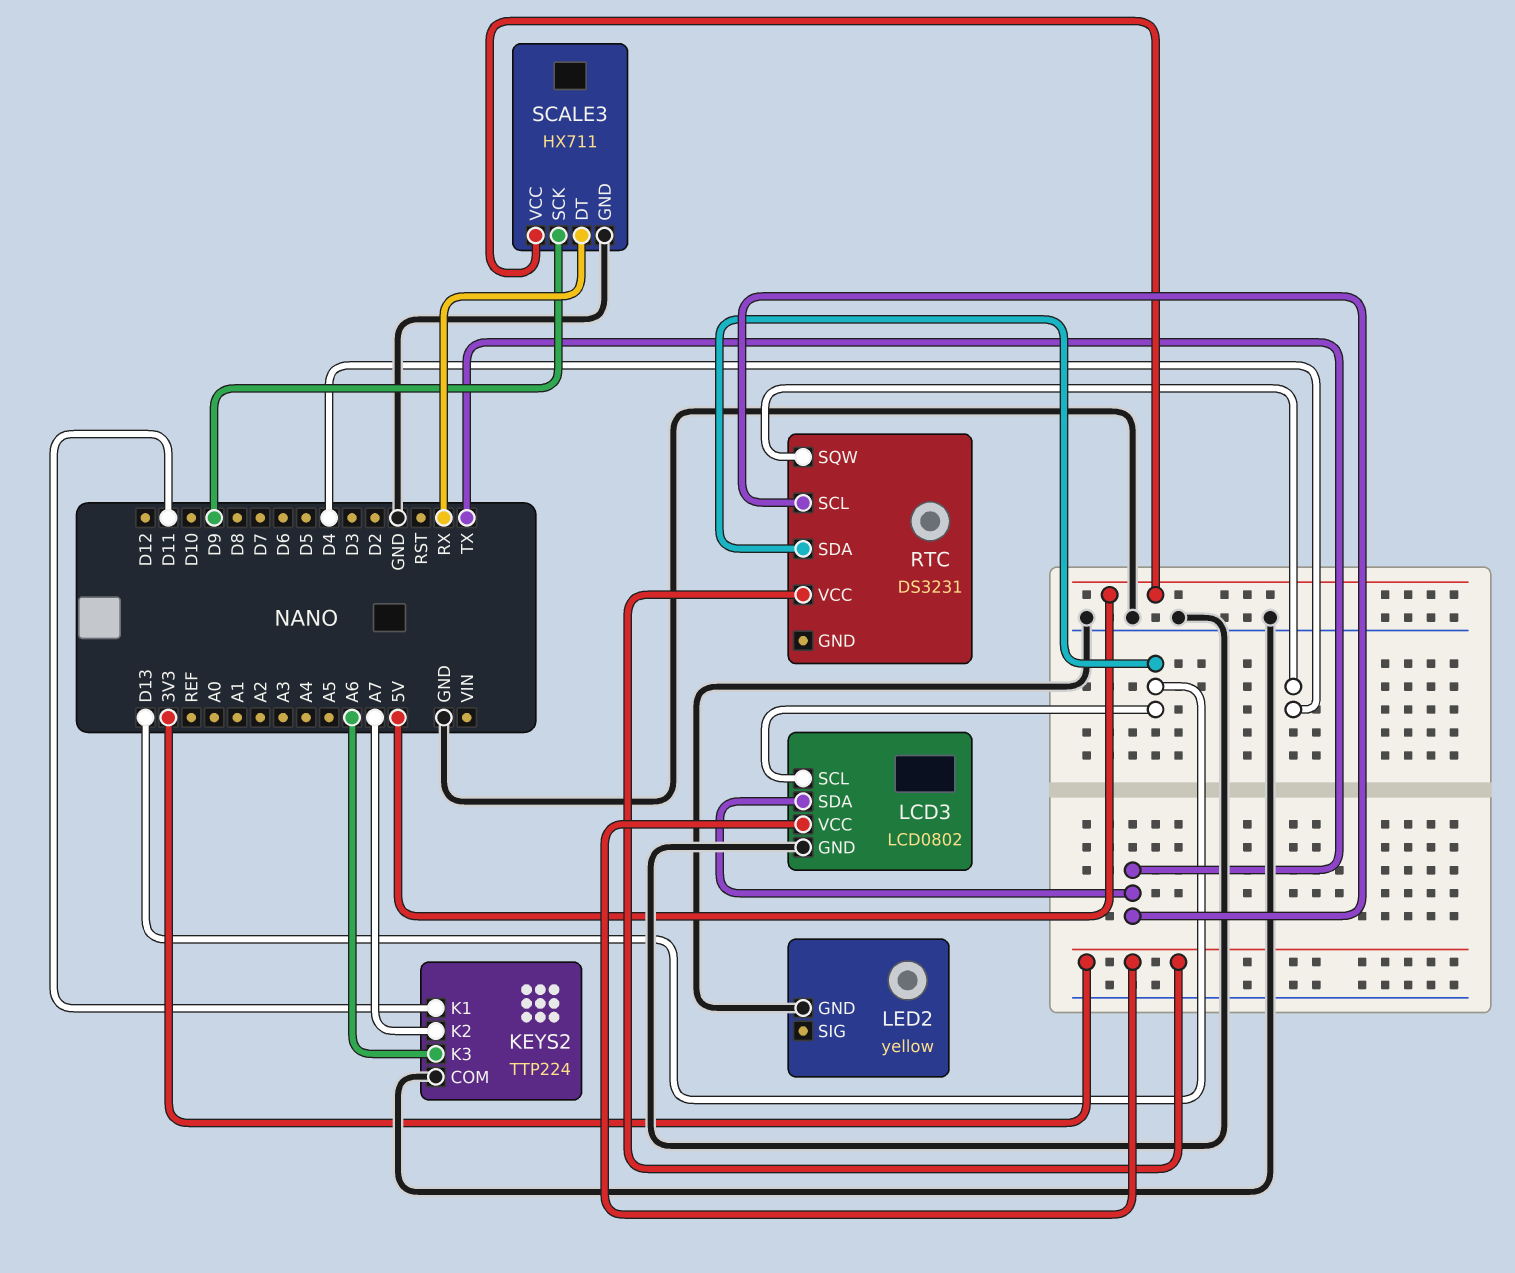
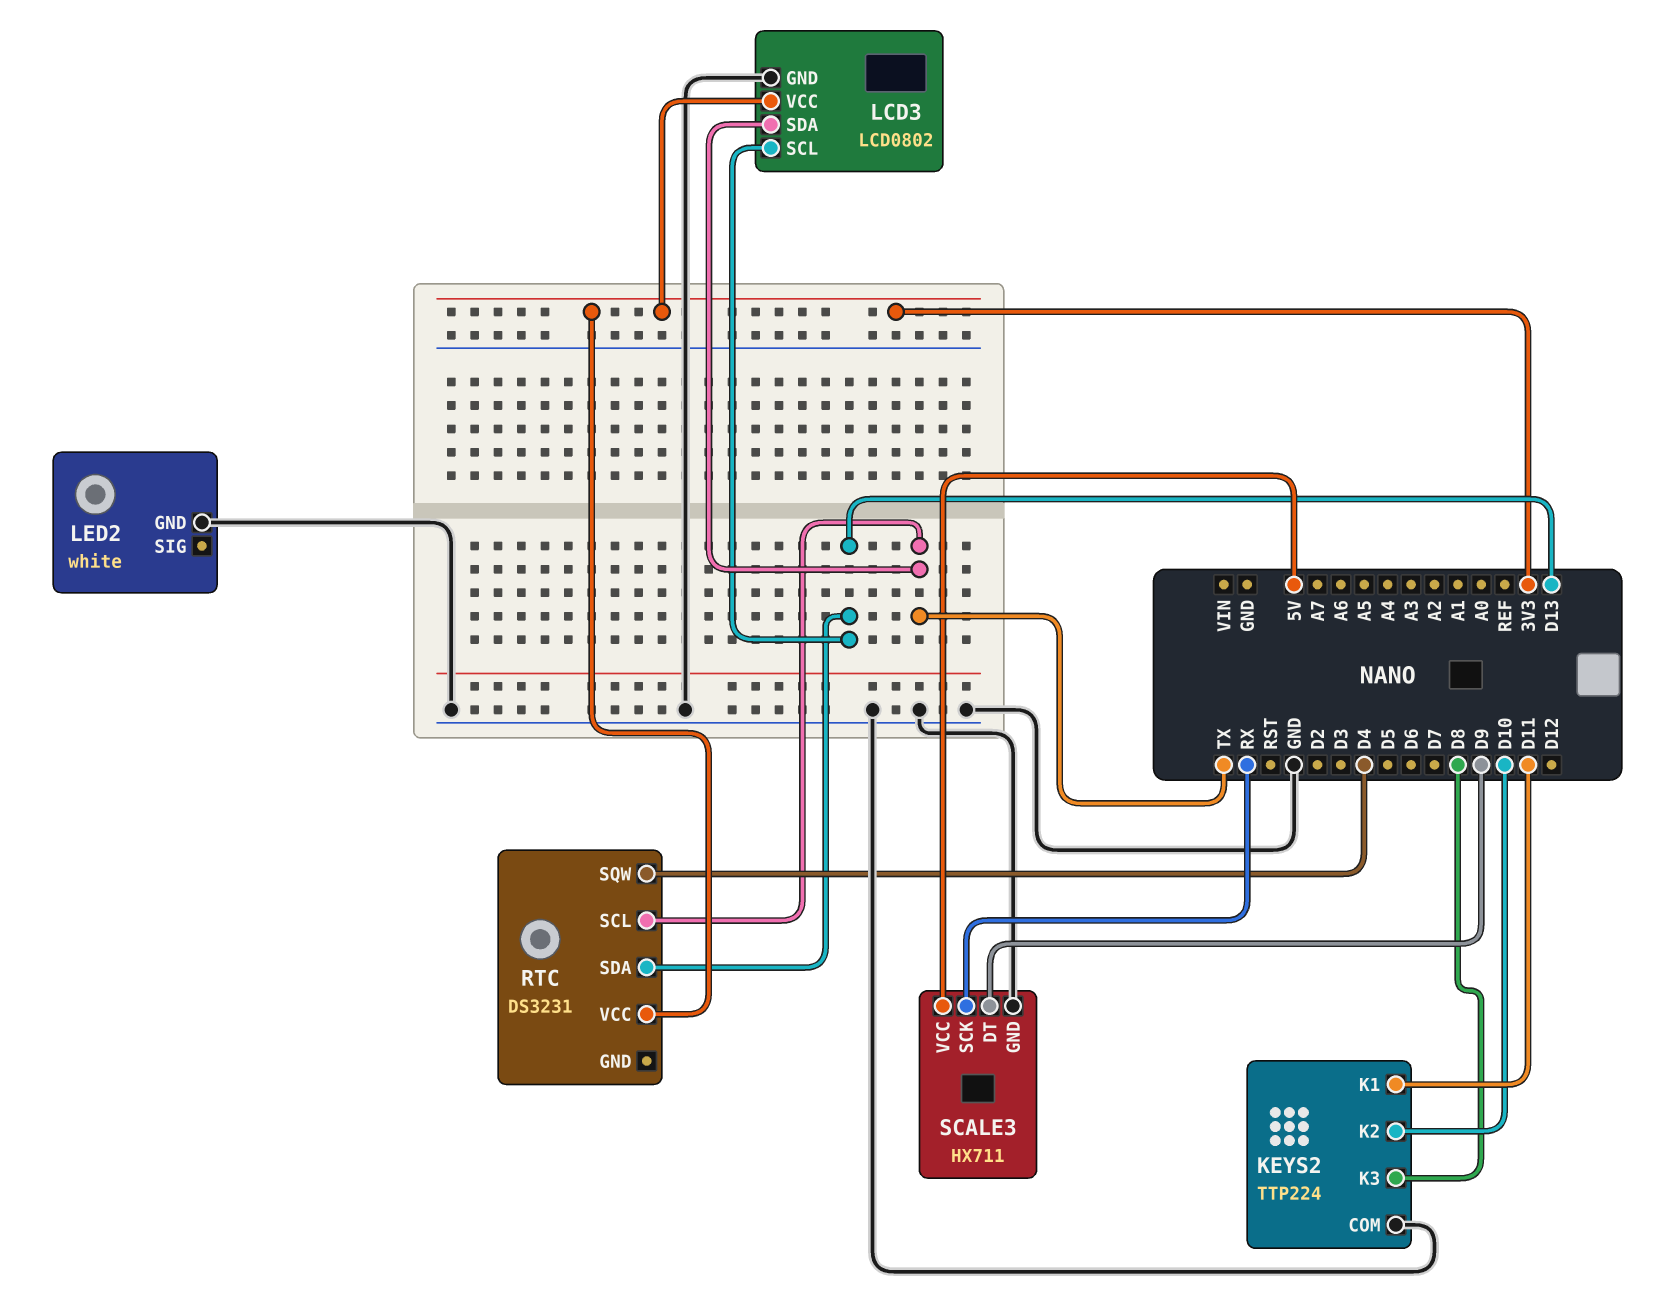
KEYS2 pin K2: A7 -> D10
KEYS2 pin K3: A6 -> D8
LED2: yellow -> white
SCALE3 pin DT: RX -> D9
SCALE3 pin SCK: D9 -> RX

